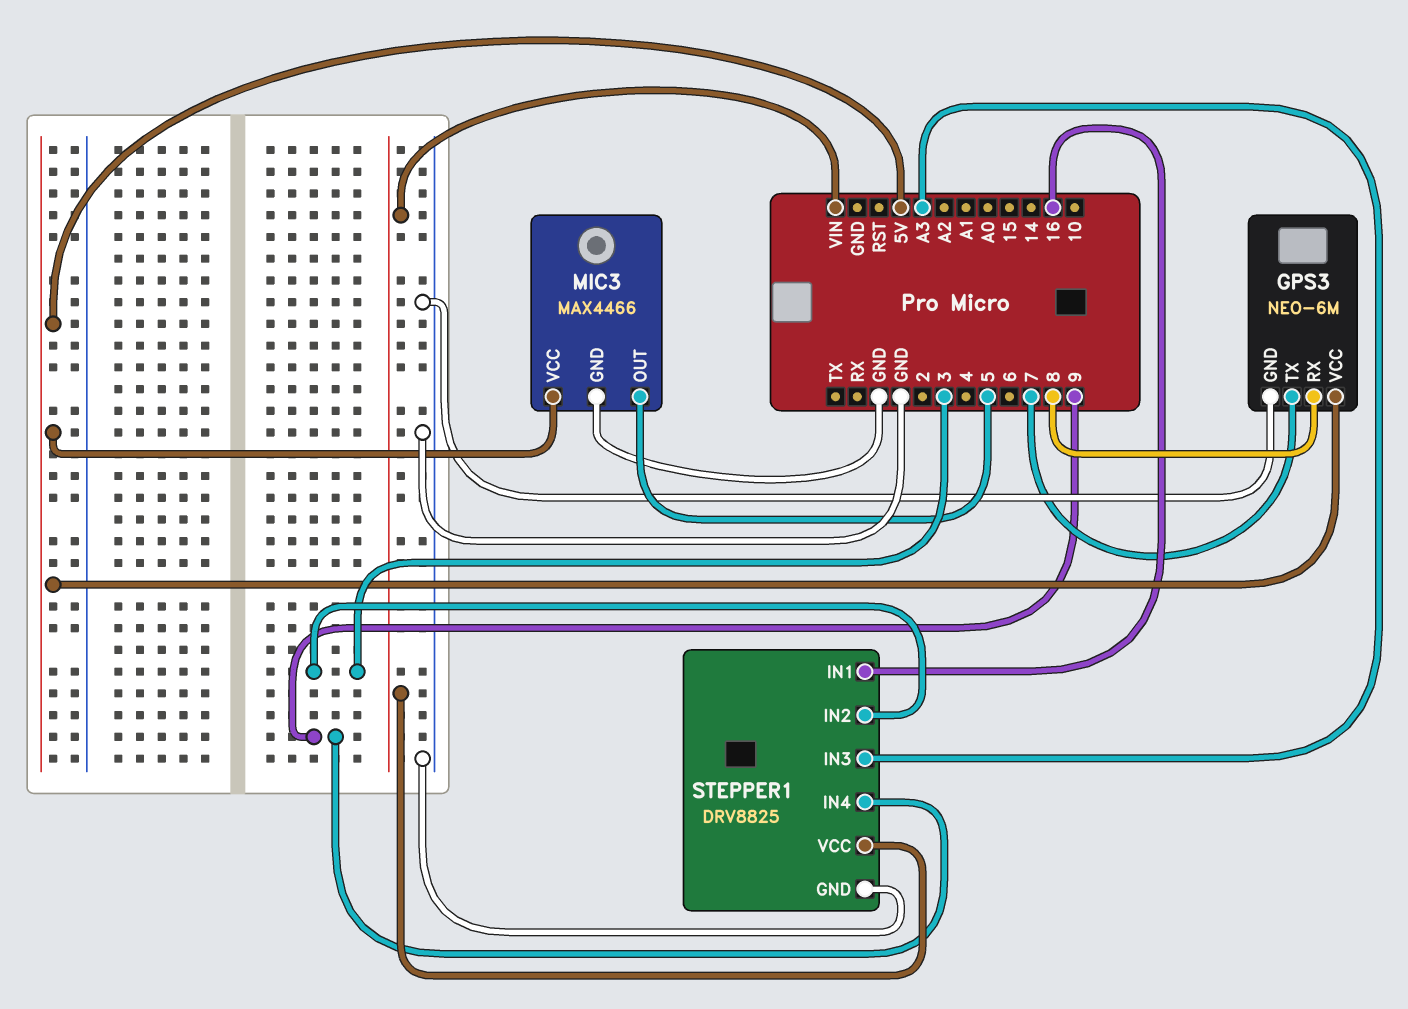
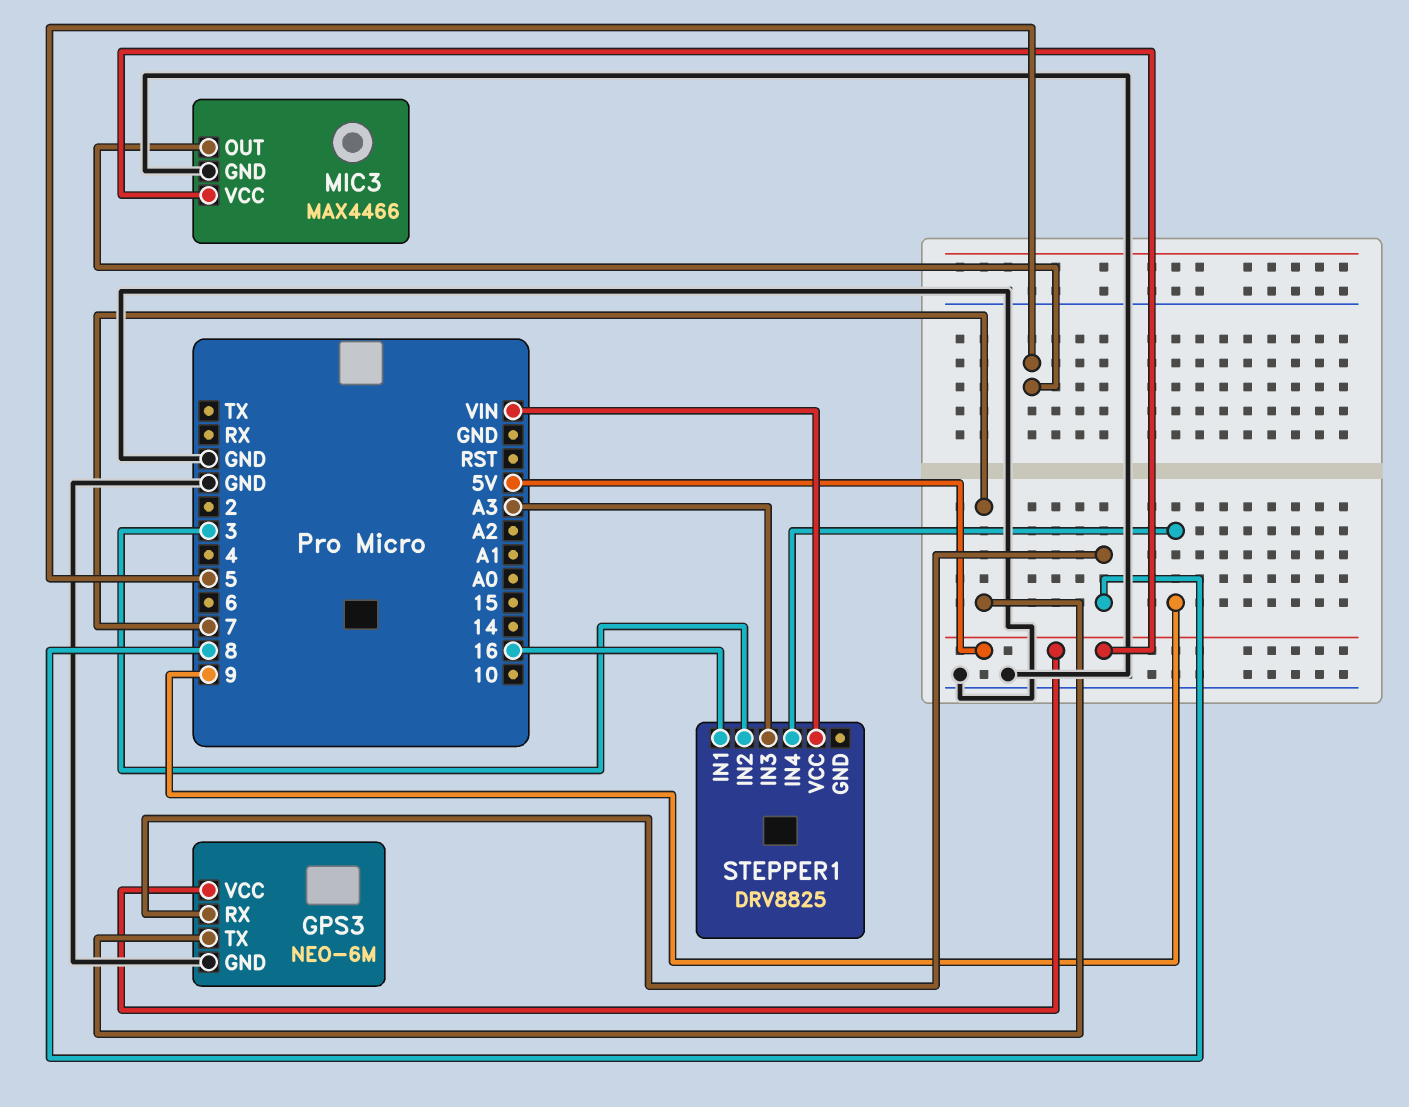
STEPPER1 pin GND: GND -> none

